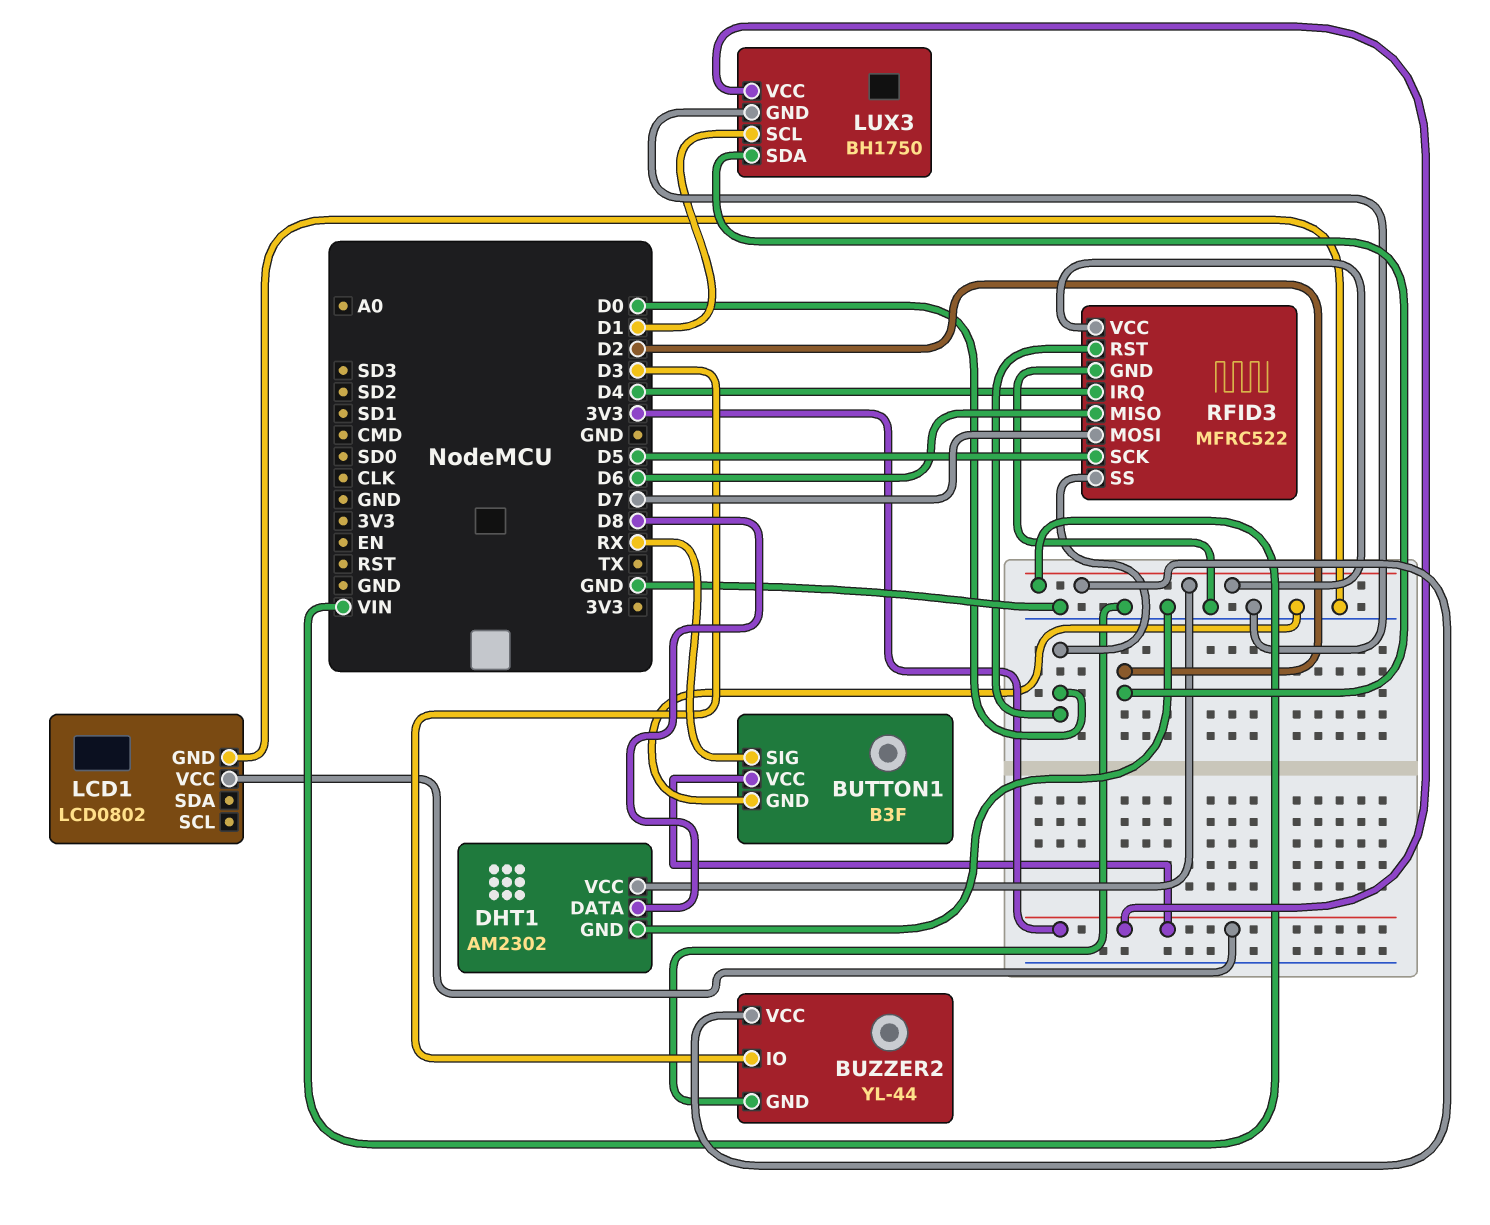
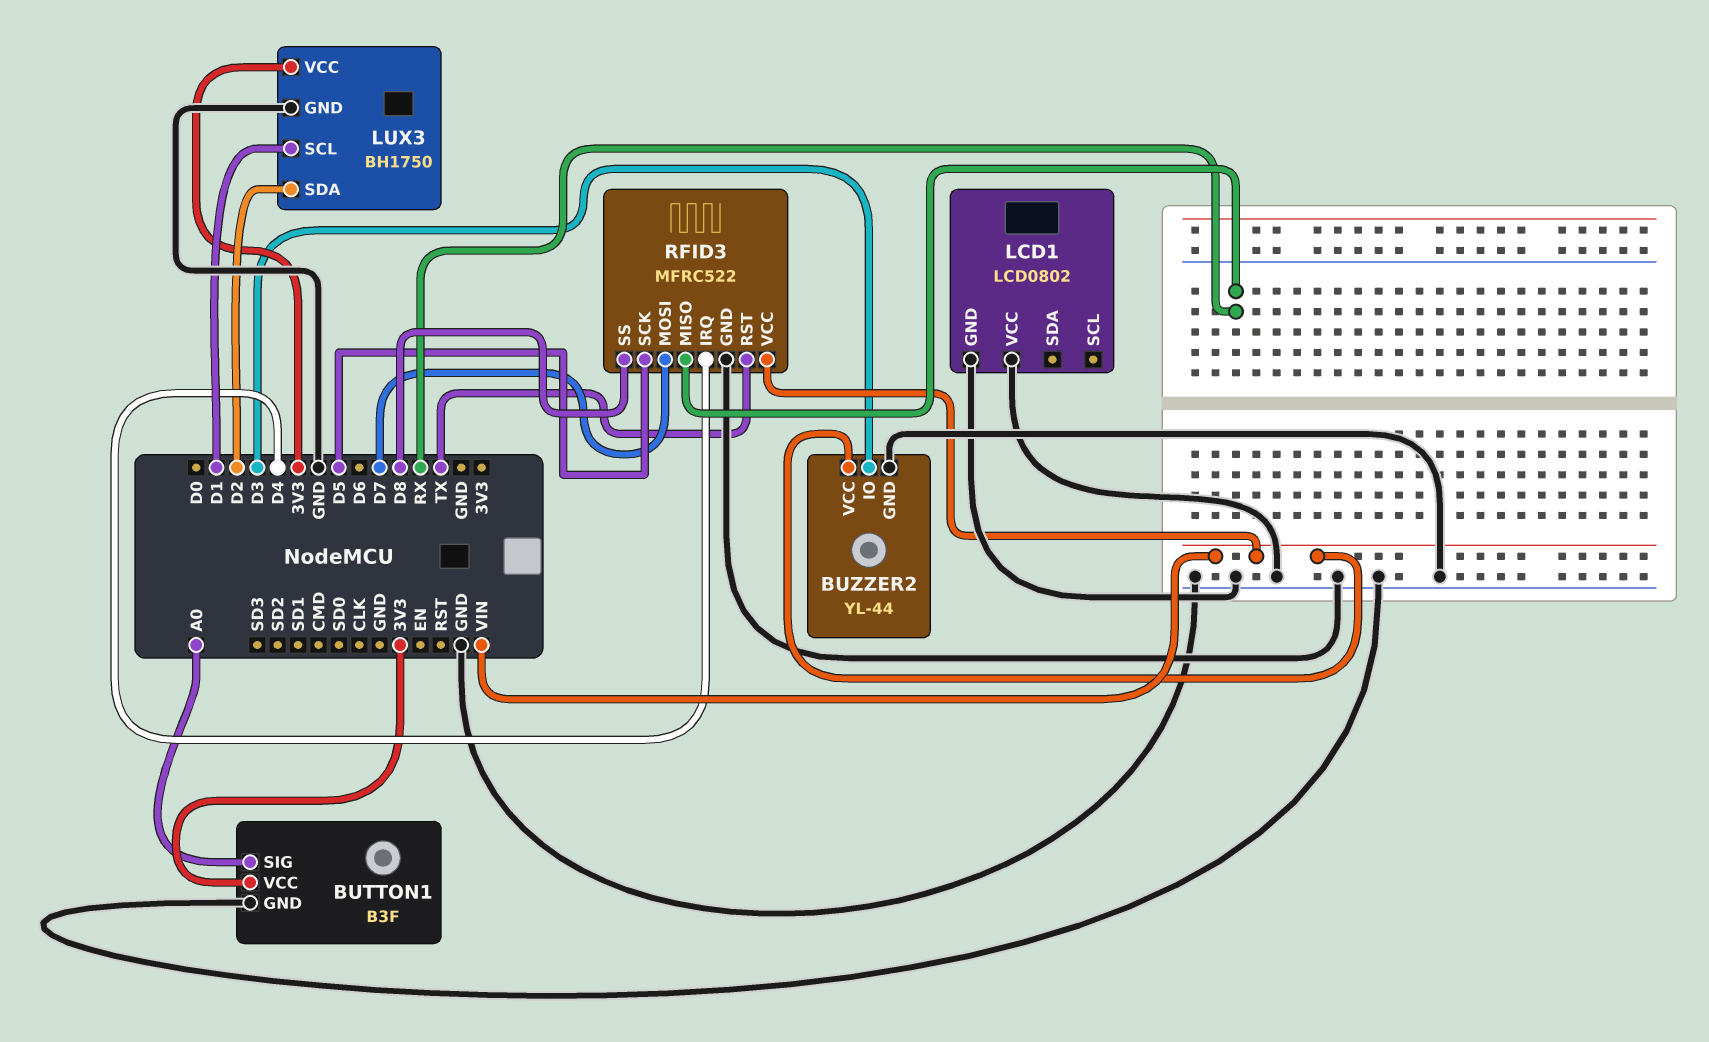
BUTTON1 pin SIG: RX -> A0
DHT1: AM2302 -> none
DHT1 pin DATA: D8 -> none
DHT1 pin GND: GND -> none
DHT1 pin VCC: VIN -> none
LCD1 pin VCC: 3V3 -> GND
RFID3 pin MISO: D6 -> RX
RFID3 pin RST: D0 -> TX
RFID3 pin SS: D0 -> D8

